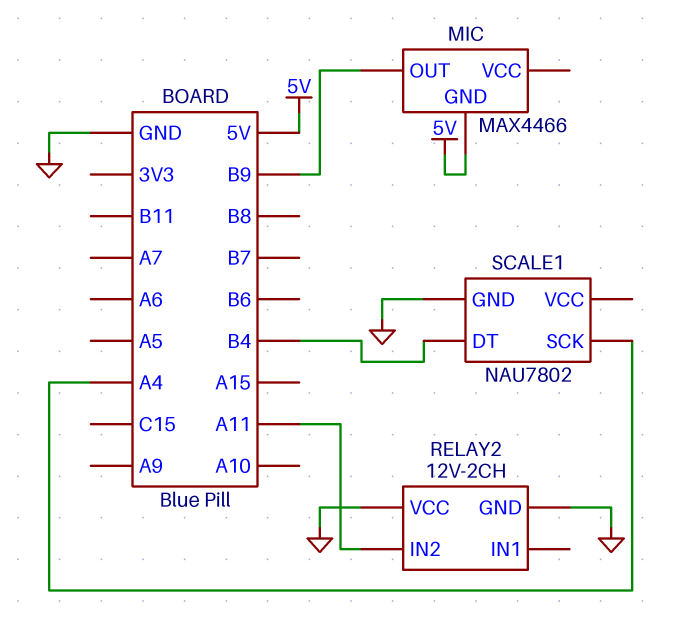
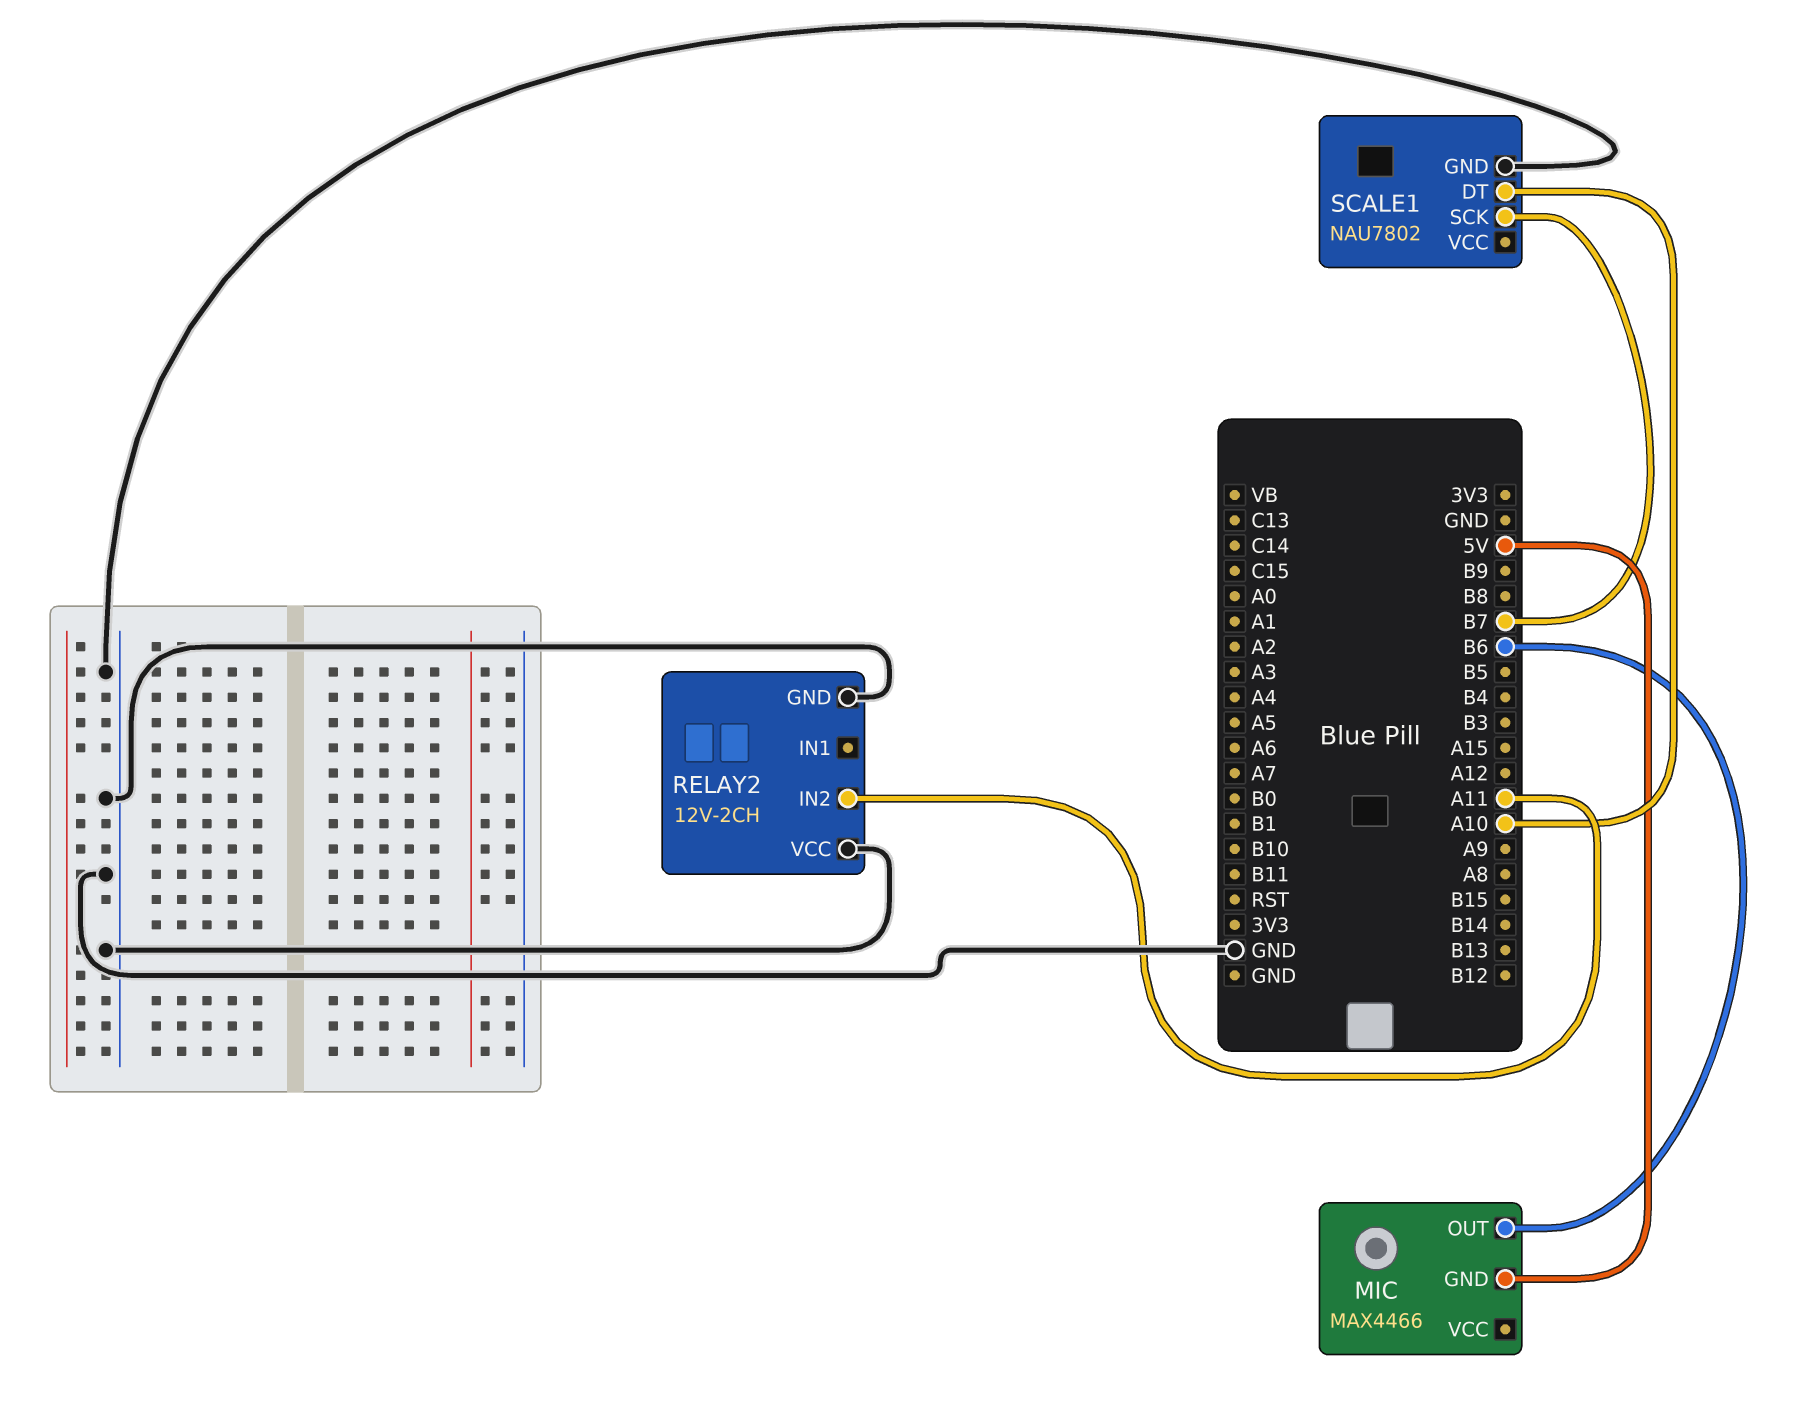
MIC pin OUT: B9 -> B6
SCALE1 pin DT: B4 -> A10
SCALE1 pin SCK: A4 -> B7

